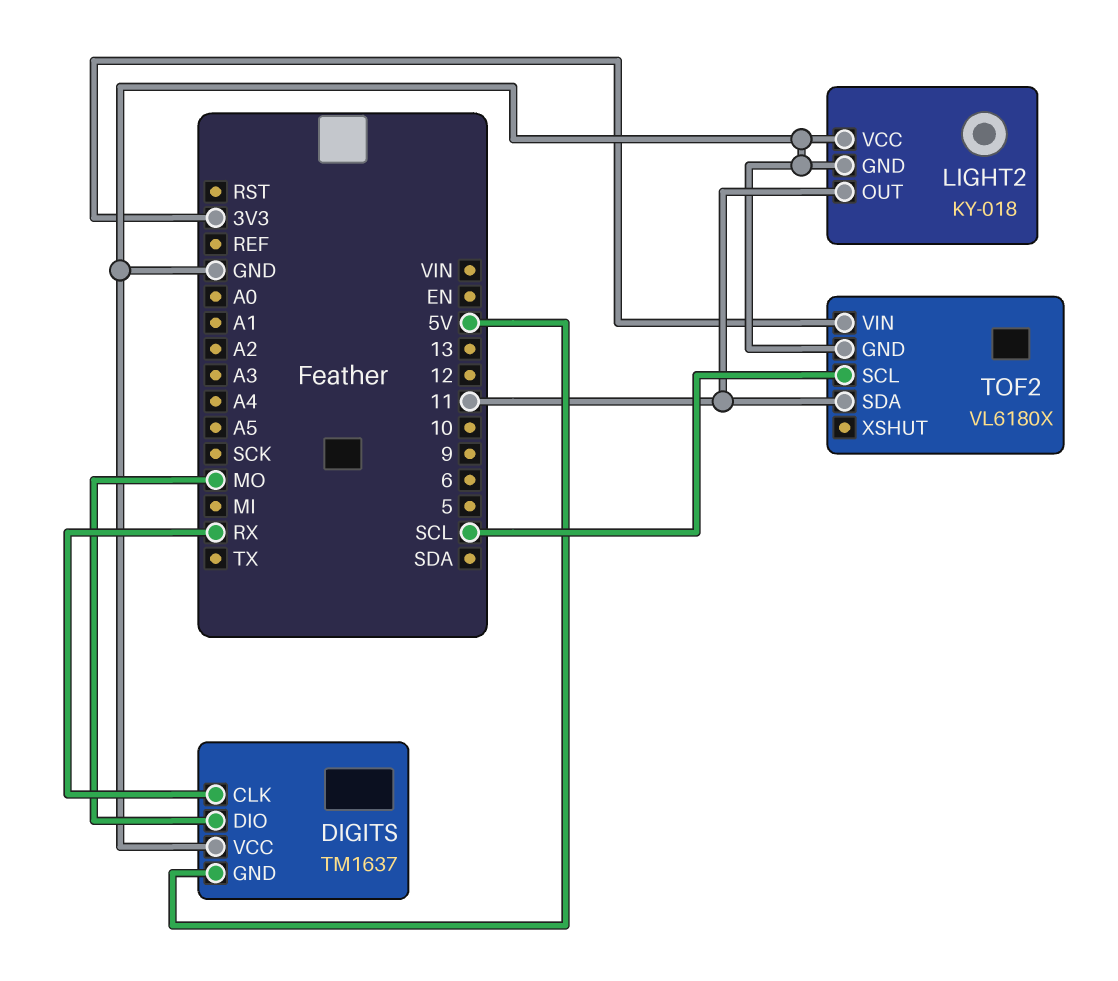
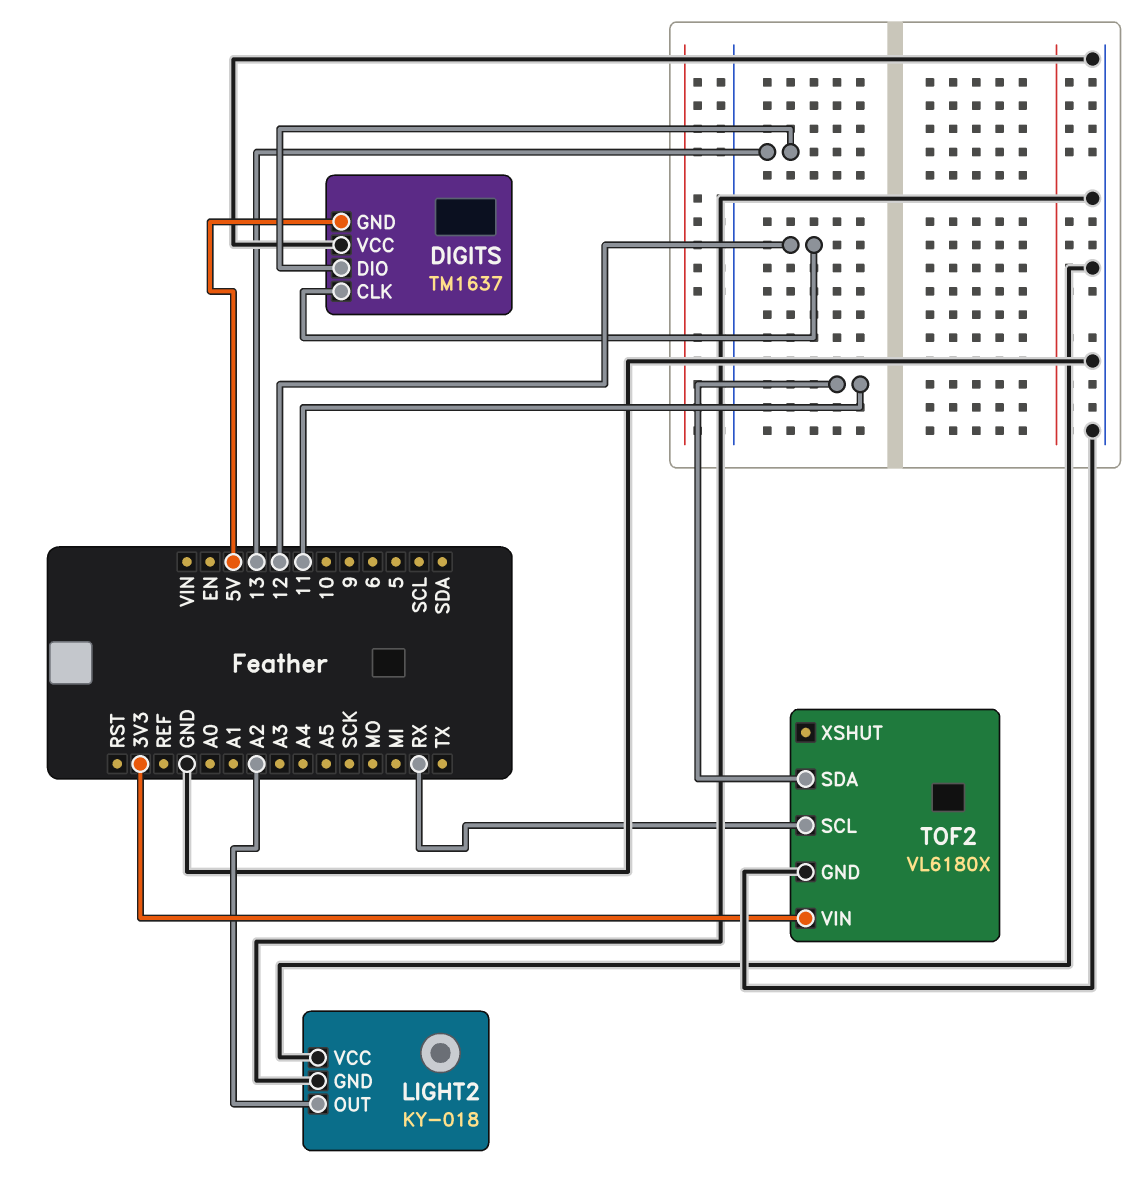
DIGITS pin CLK: RX -> 12
DIGITS pin DIO: MO -> 13
LIGHT2 pin OUT: 11 -> A2
TOF2 pin SCL: SCL -> RX

